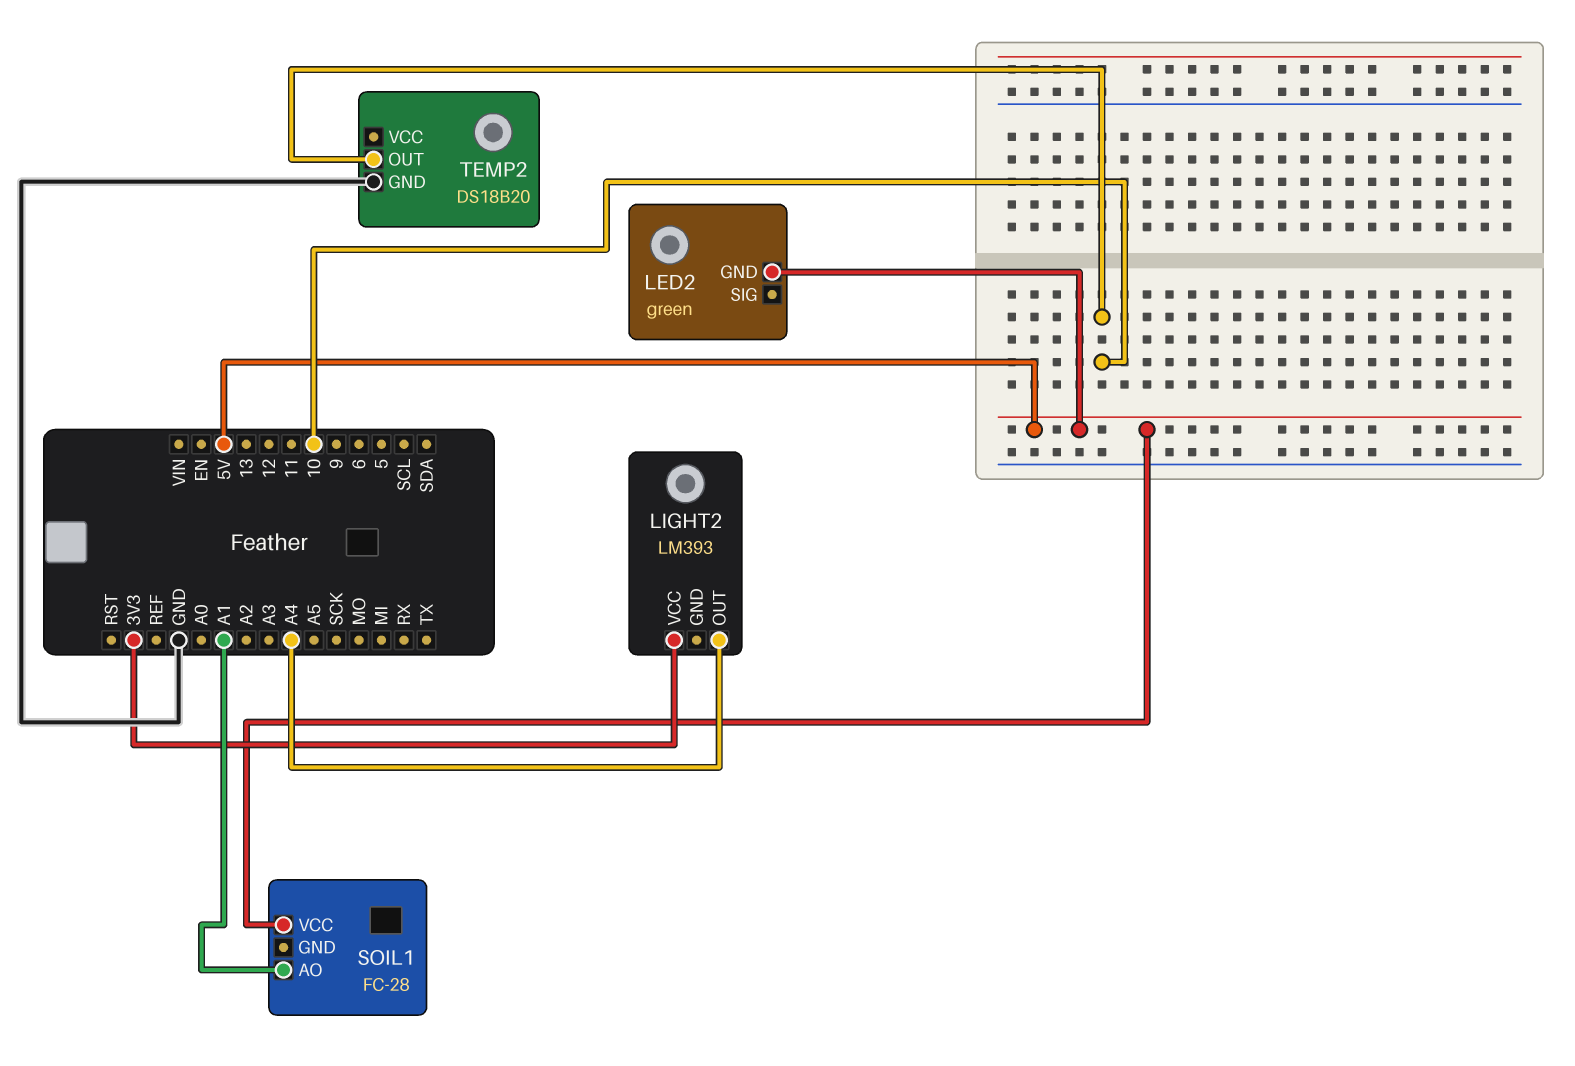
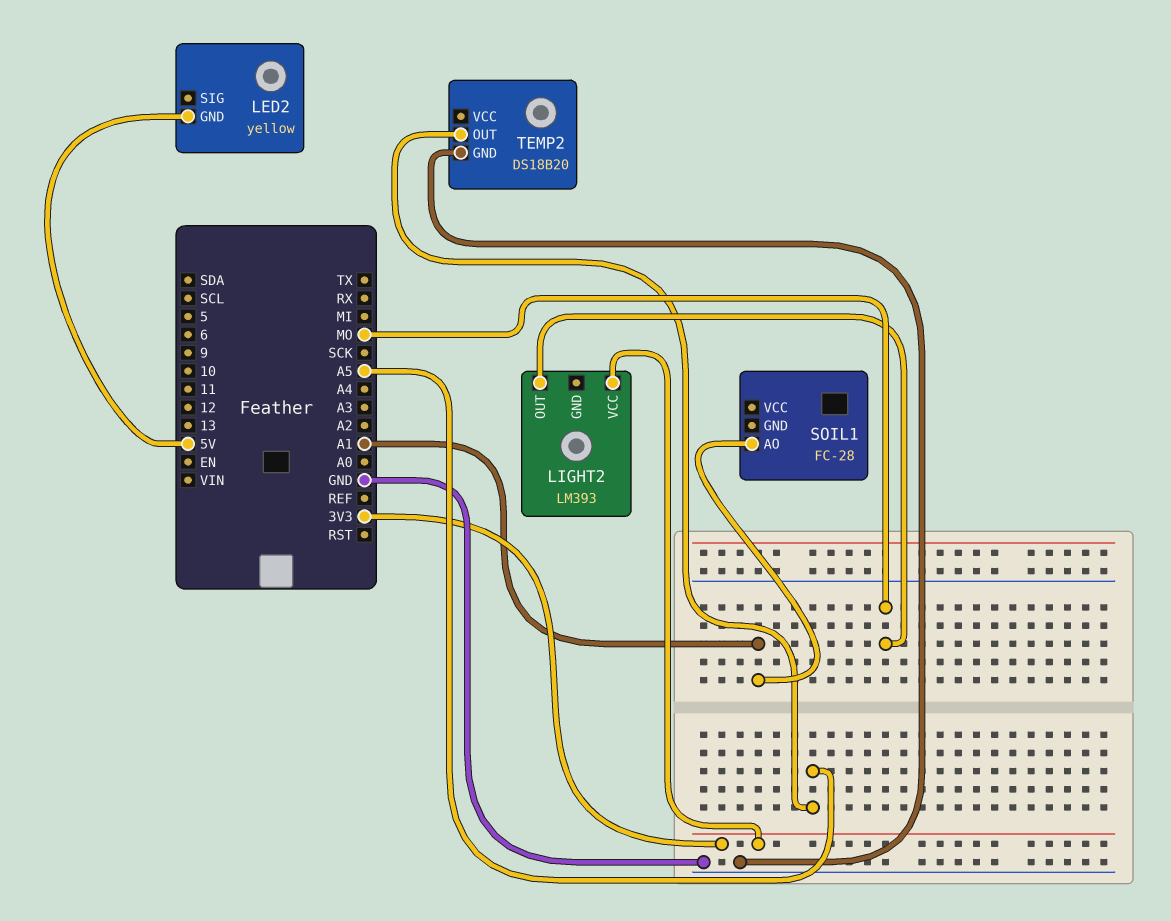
LED2: green -> yellow
LIGHT2 pin OUT: A4 -> MO
SOIL1 pin VCC: 5V -> none
TEMP2 pin OUT: 10 -> A5

